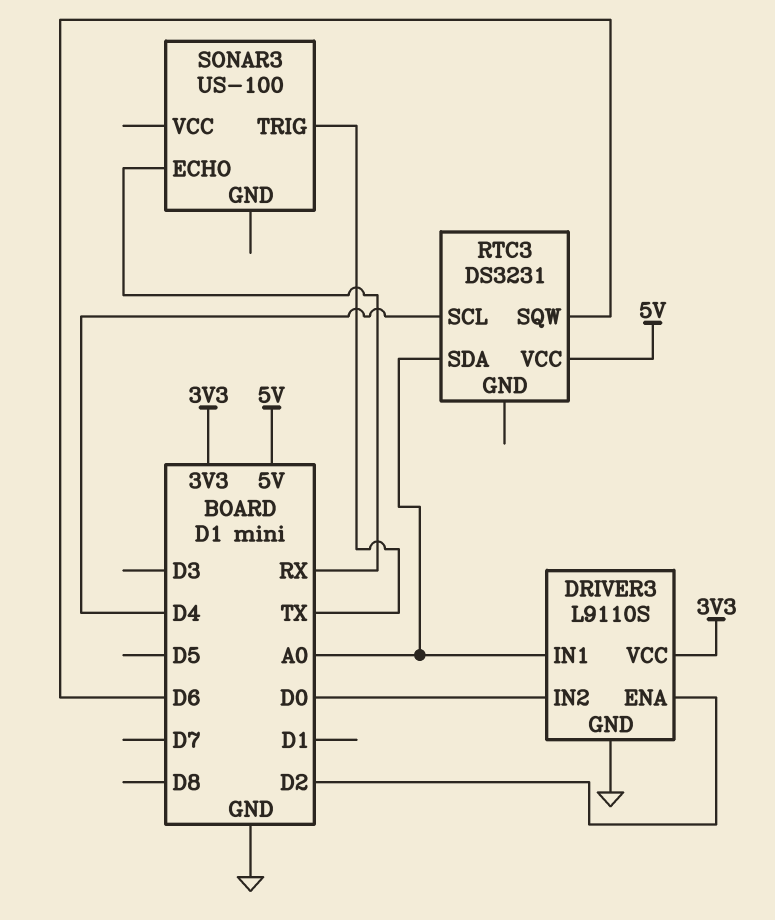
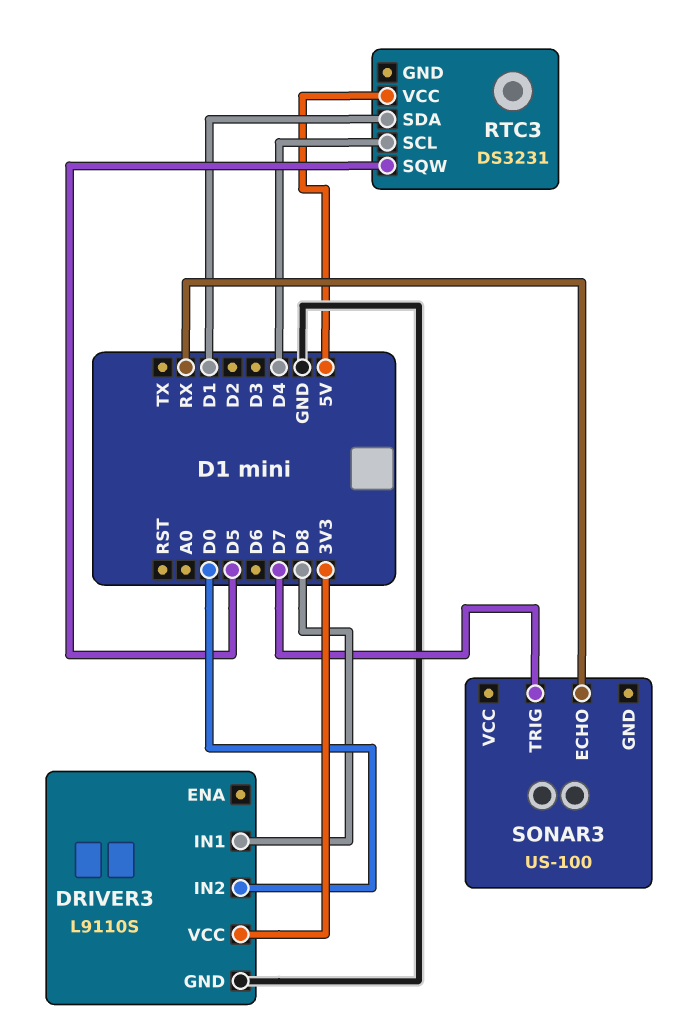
DRIVER3 pin ENA: D2 -> none
DRIVER3 pin IN1: A0 -> D8
RTC3 pin SDA: A0 -> D1
RTC3 pin SQW: D6 -> D5
SONAR3 pin TRIG: TX -> D7

